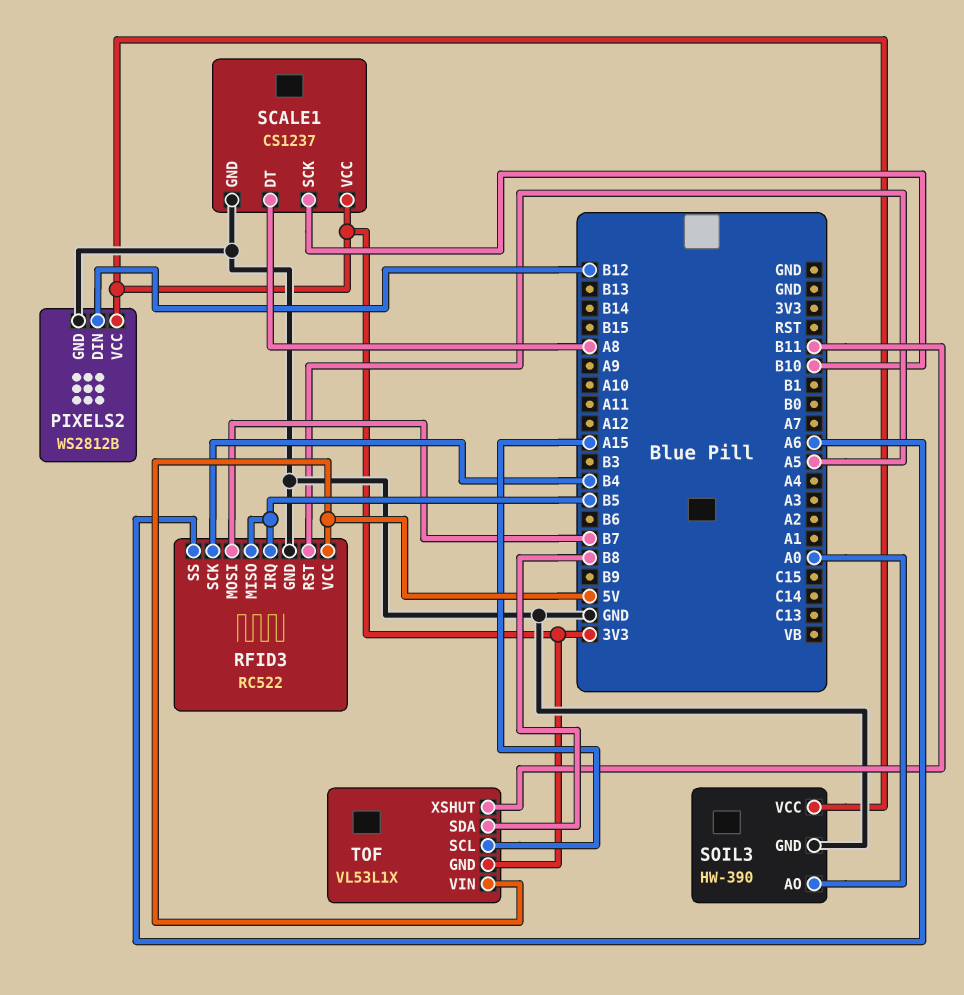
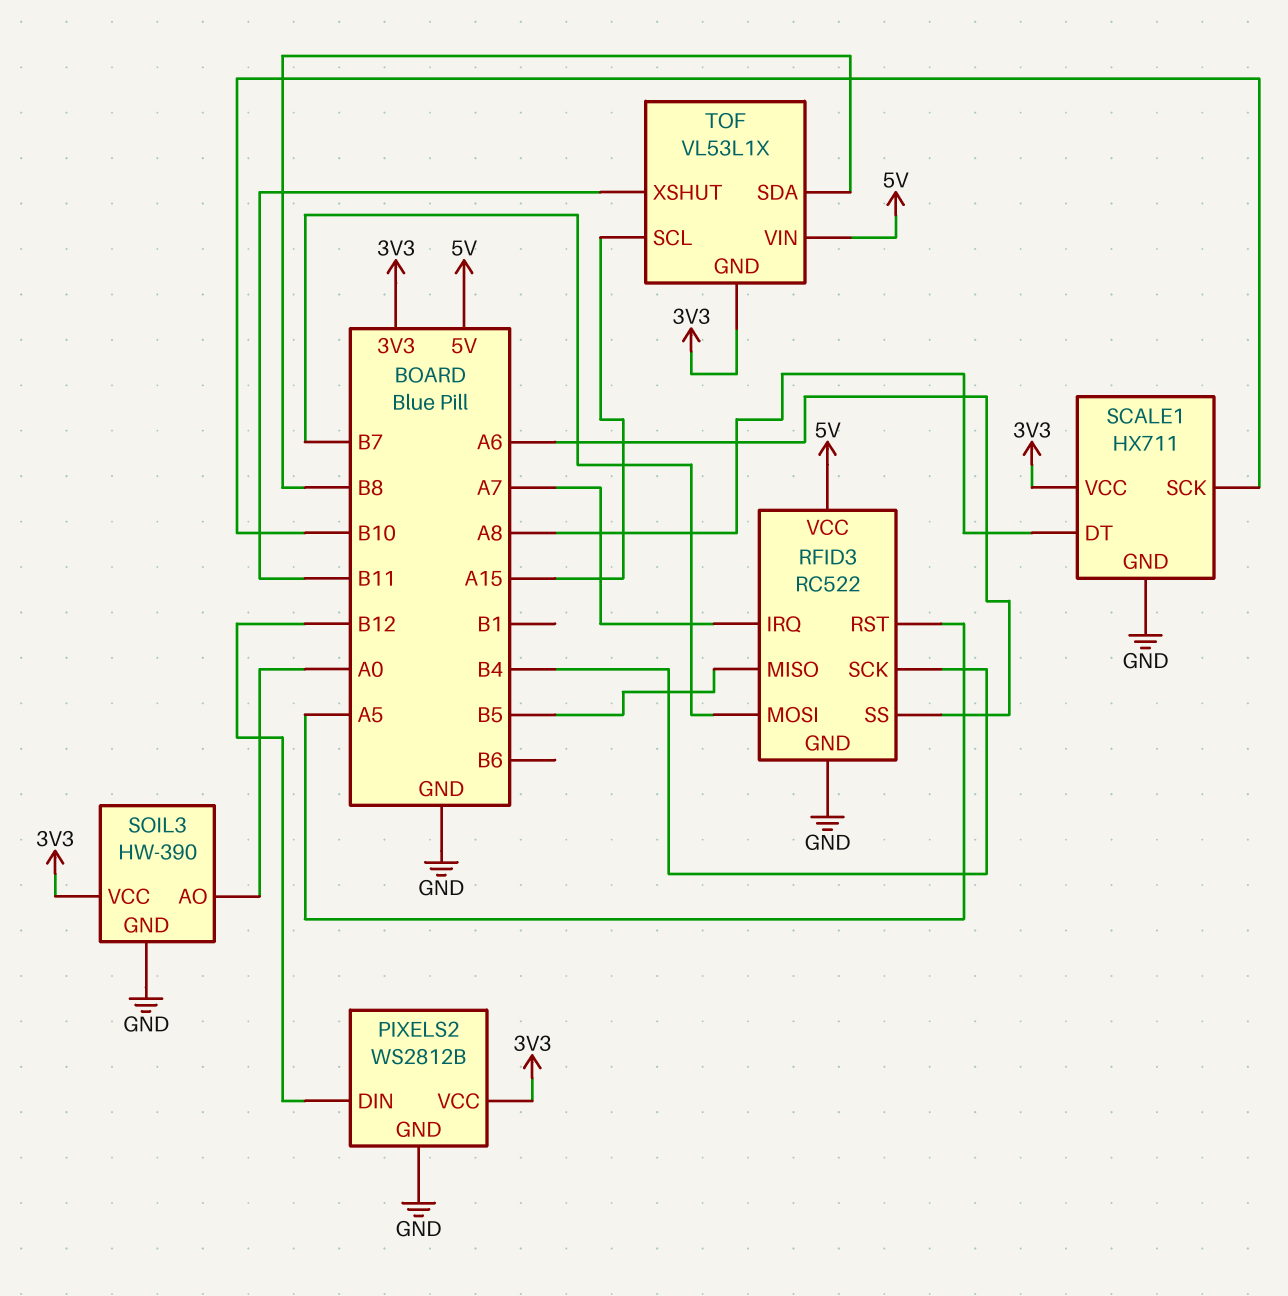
RFID3 pin IRQ: B5 -> A7
SCALE1: CS1237 -> HX711

